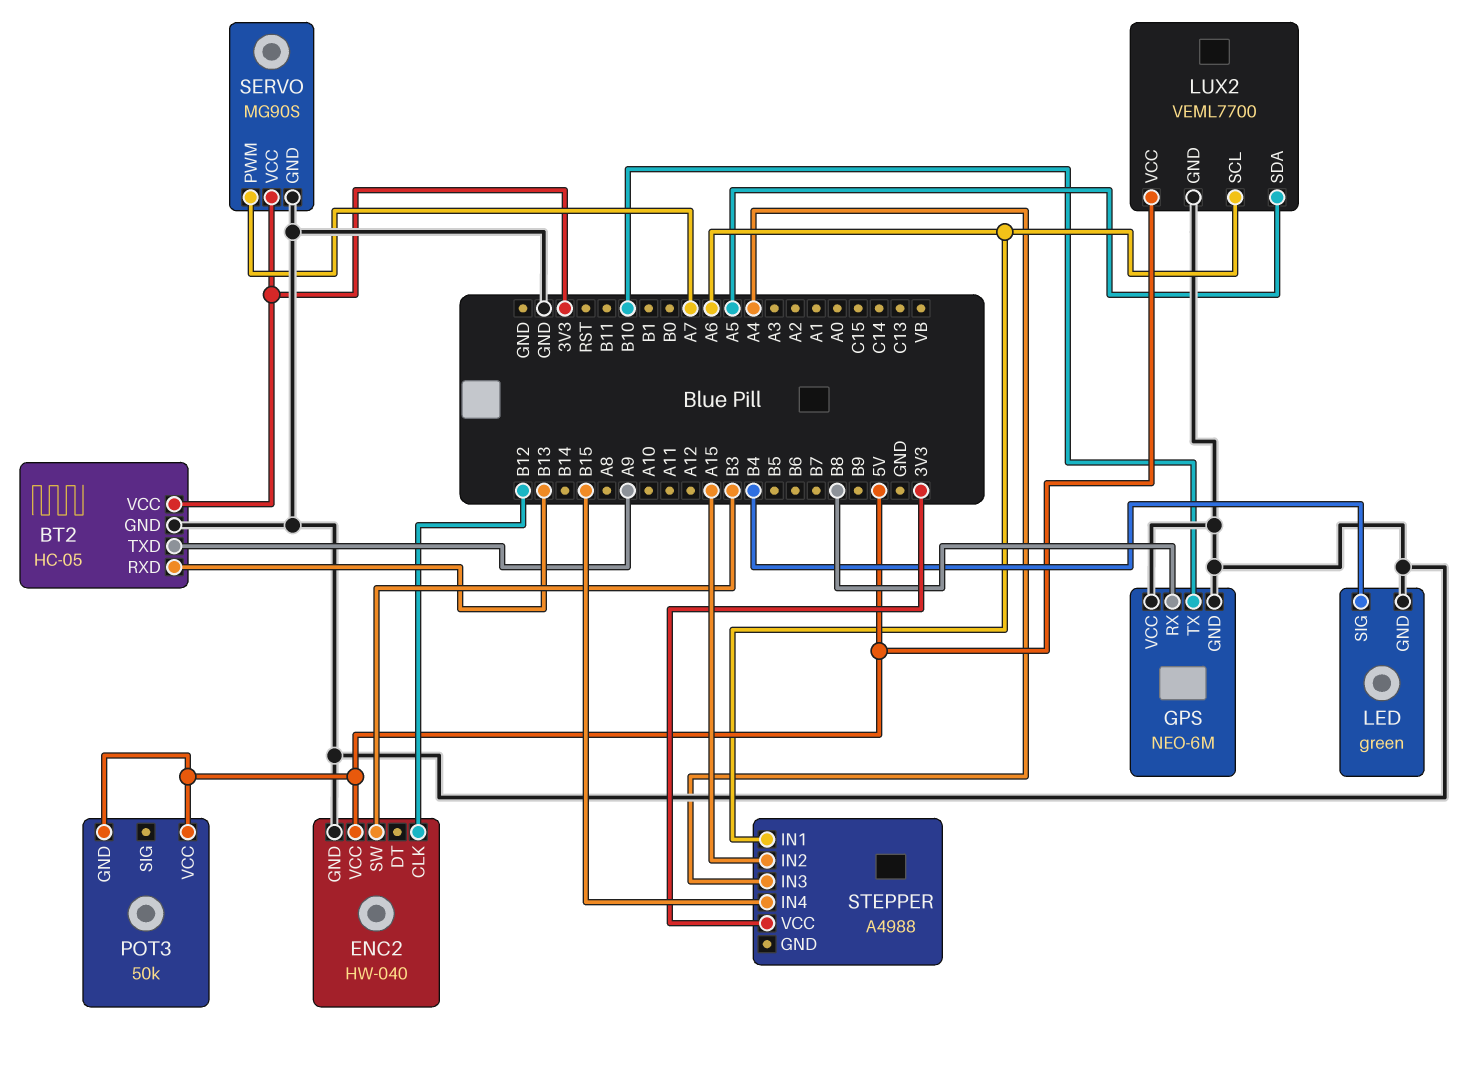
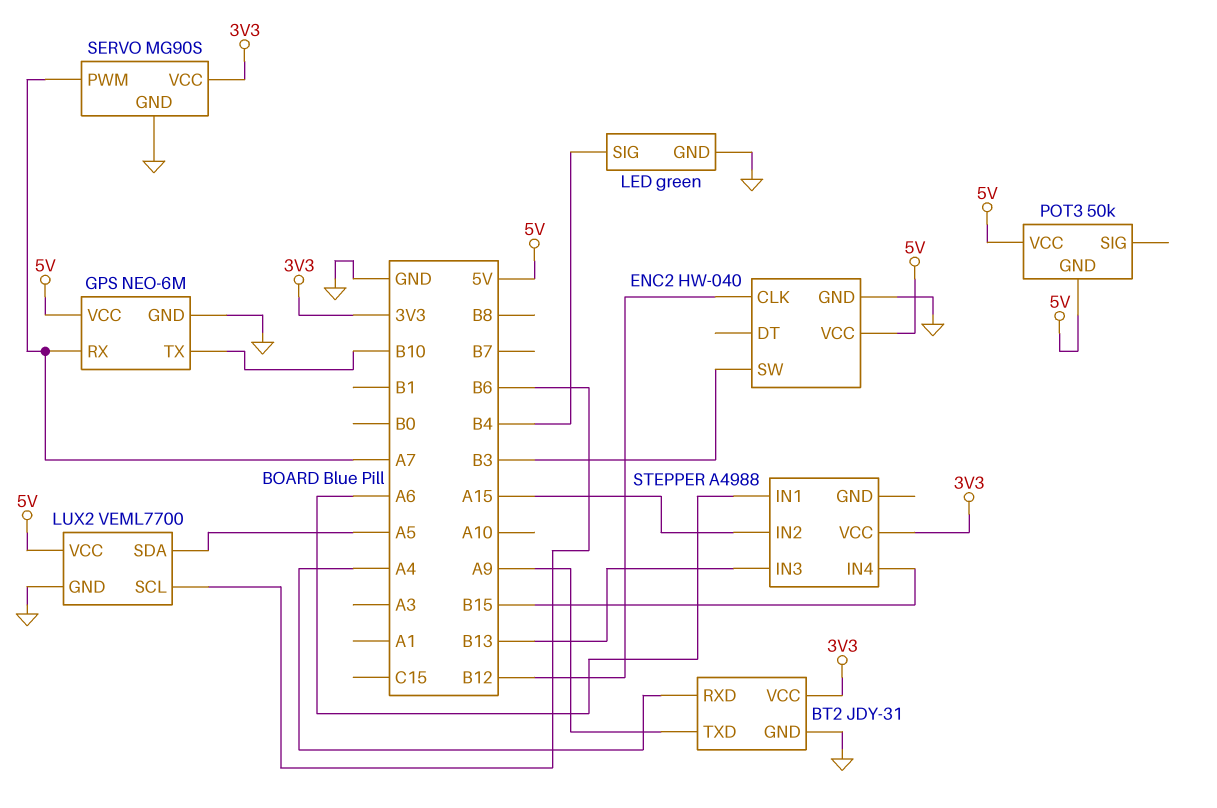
BT2: HC-05 -> JDY-31
BT2 pin RXD: B13 -> A4
GPS pin RX: B8 -> A7
GPS pin VCC: GND -> 5V
LUX2 pin SCL: A6 -> B6
STEPPER pin IN3: A4 -> B13

